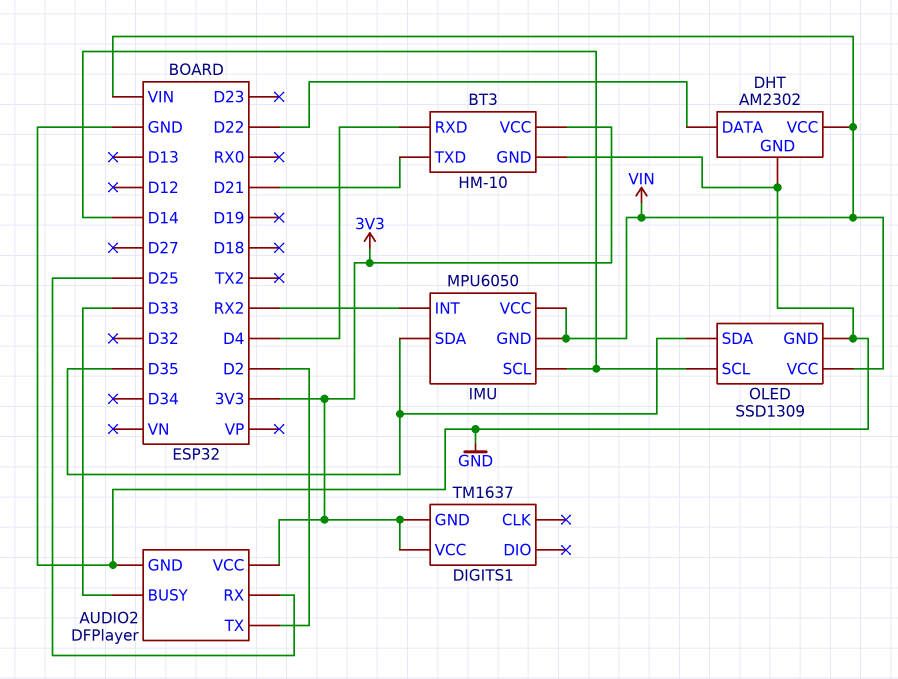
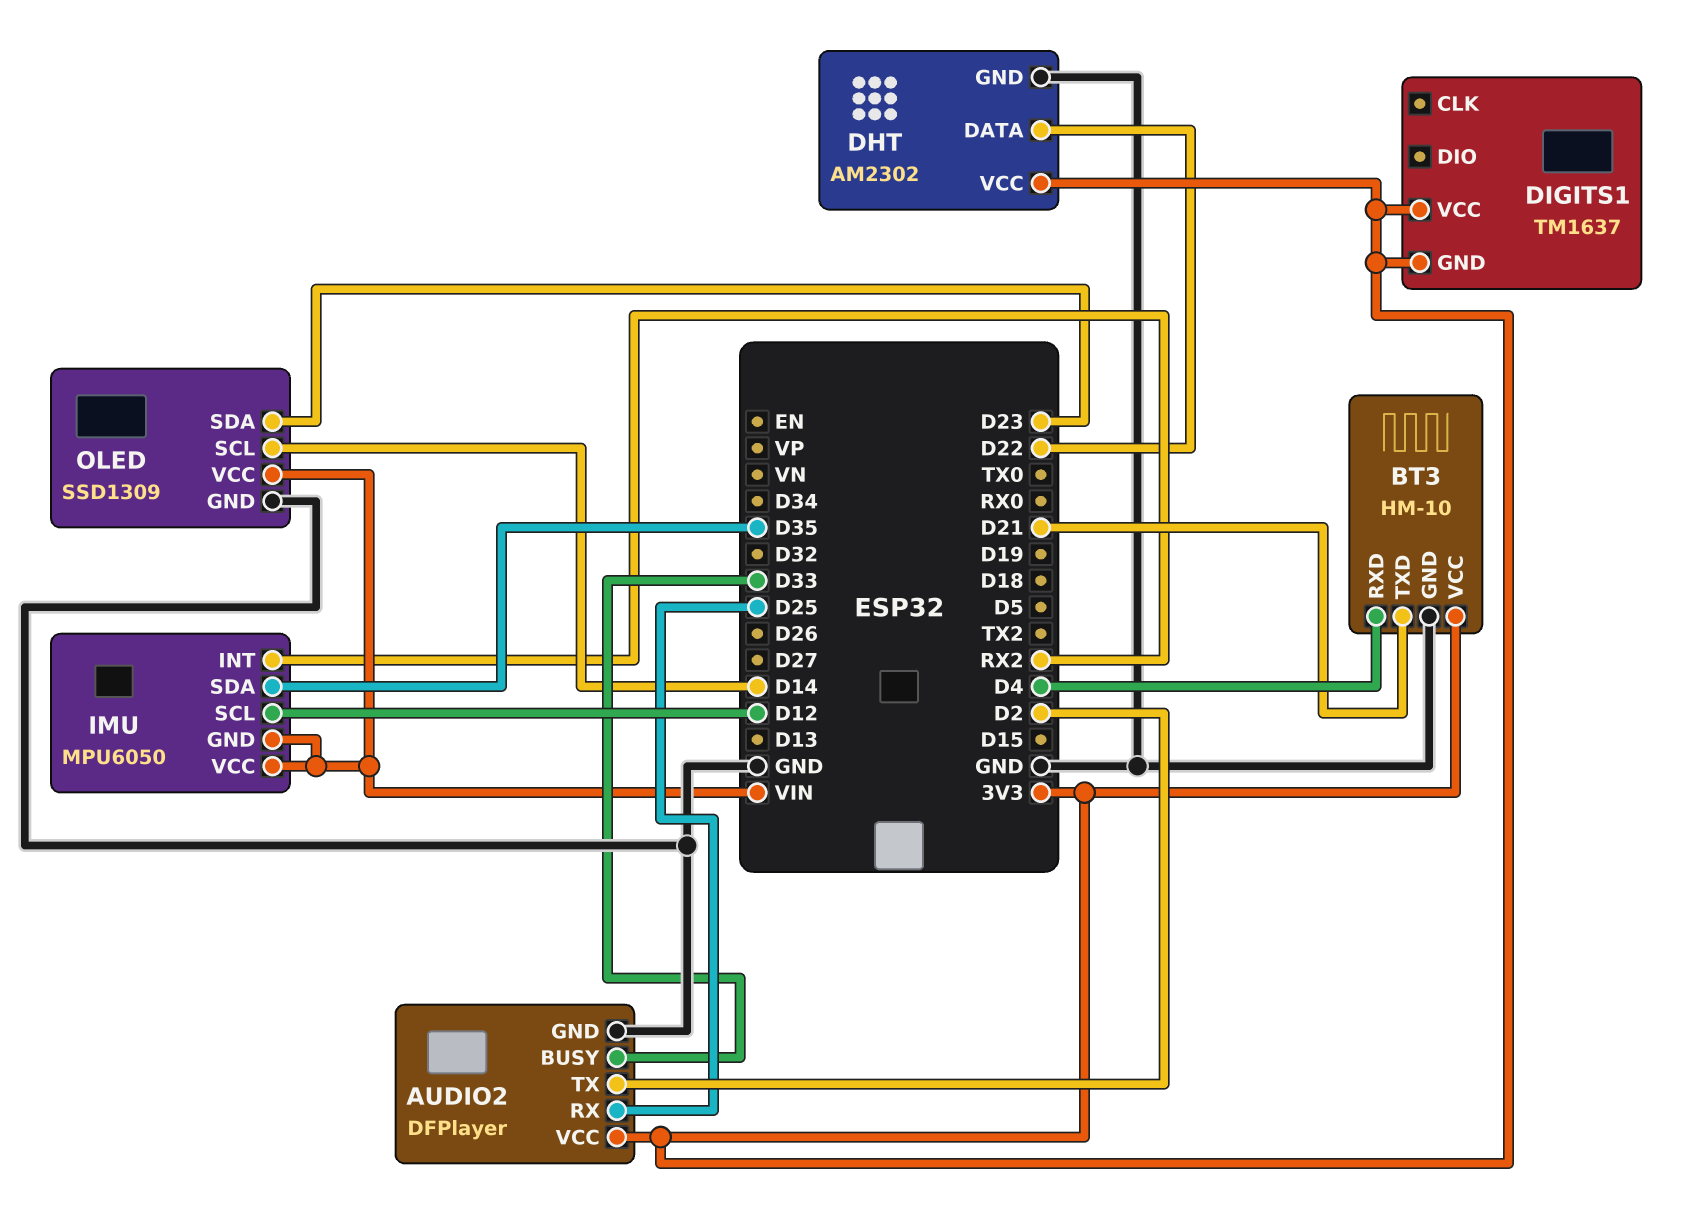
DHT pin VCC: VIN -> 3V3
IMU pin SCL: D14 -> D12
OLED pin SDA: D35 -> D23

